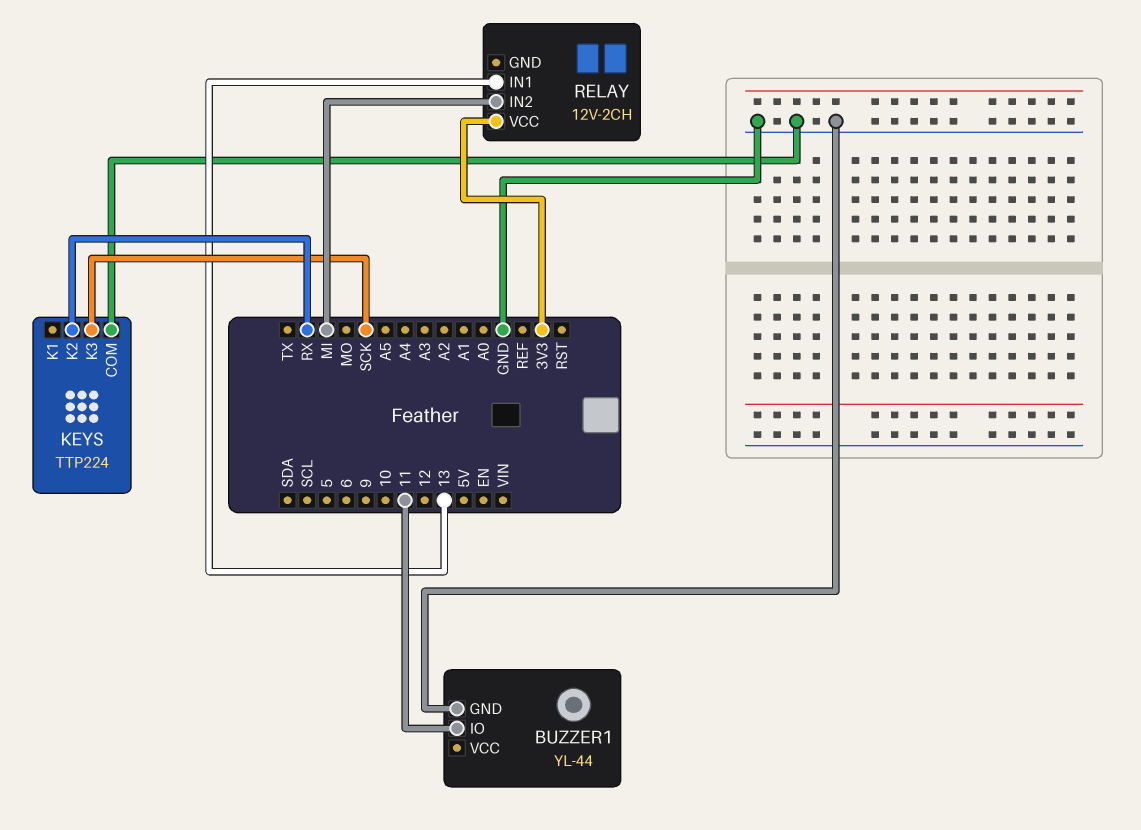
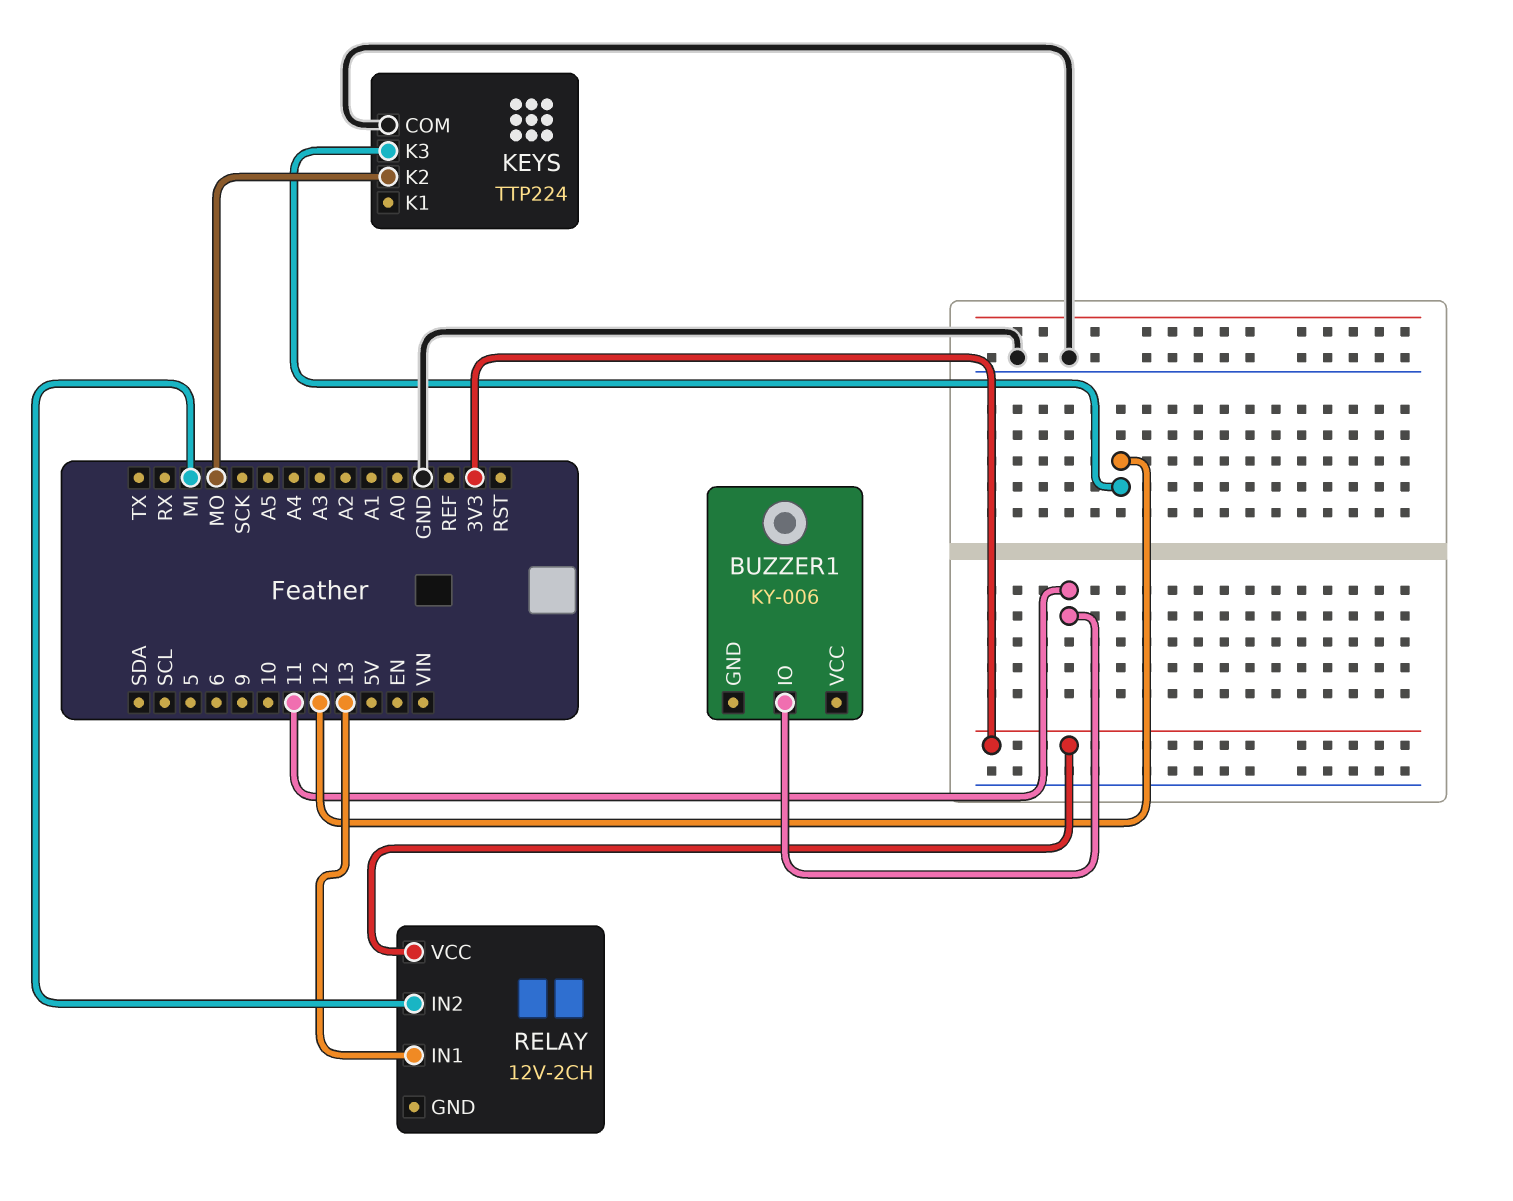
BUZZER1: YL-44 -> KY-006
BUZZER1 pin GND: GND -> none
KEYS pin K2: RX -> MO
KEYS pin K3: SCK -> 12

